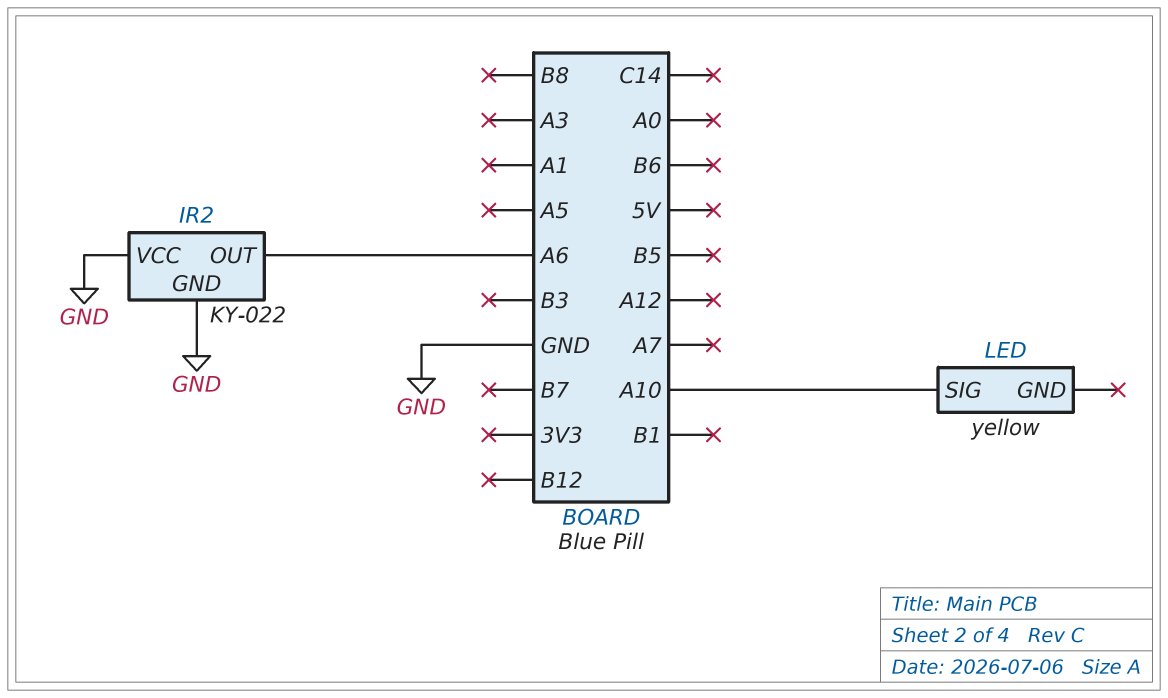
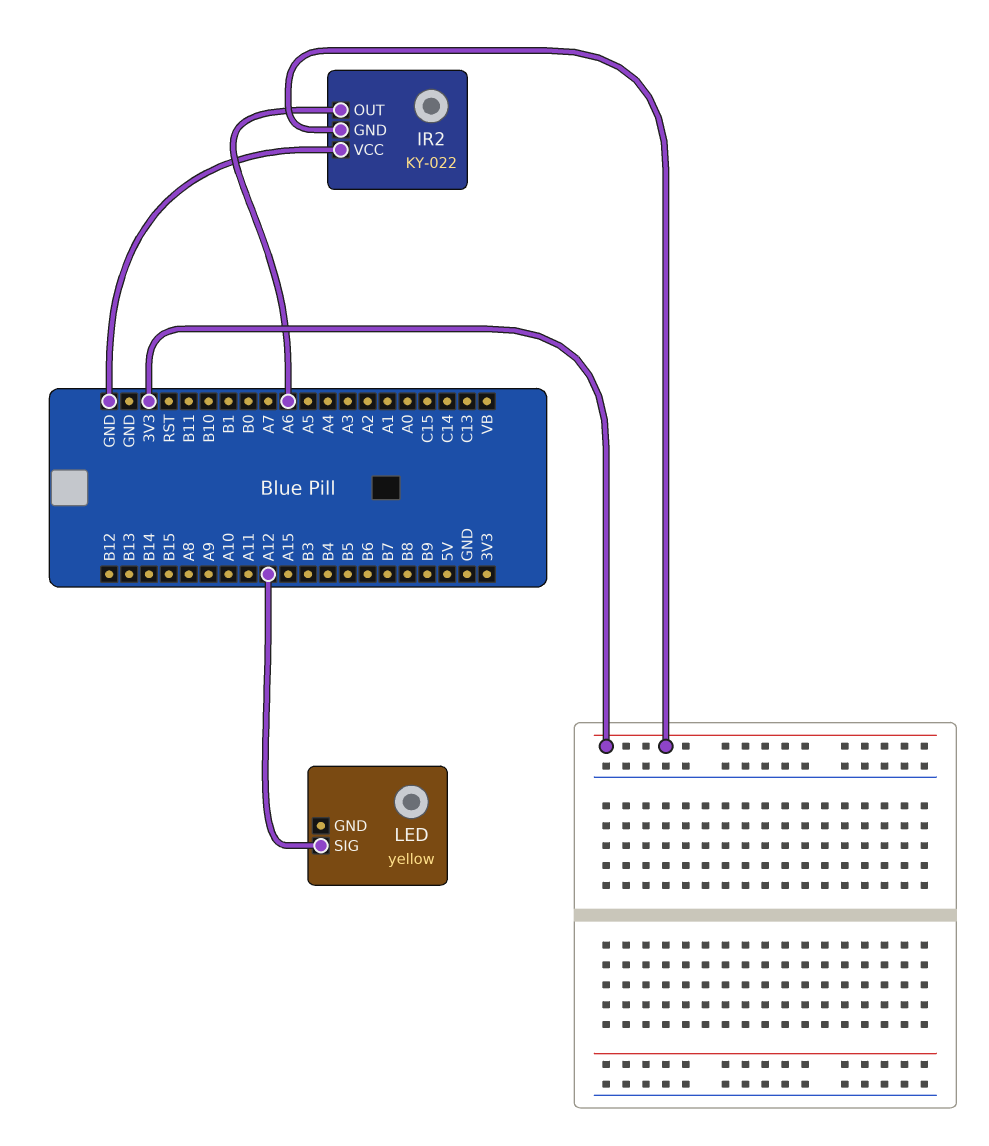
IR2 pin GND: GND -> 3V3
LED pin SIG: A10 -> A12

